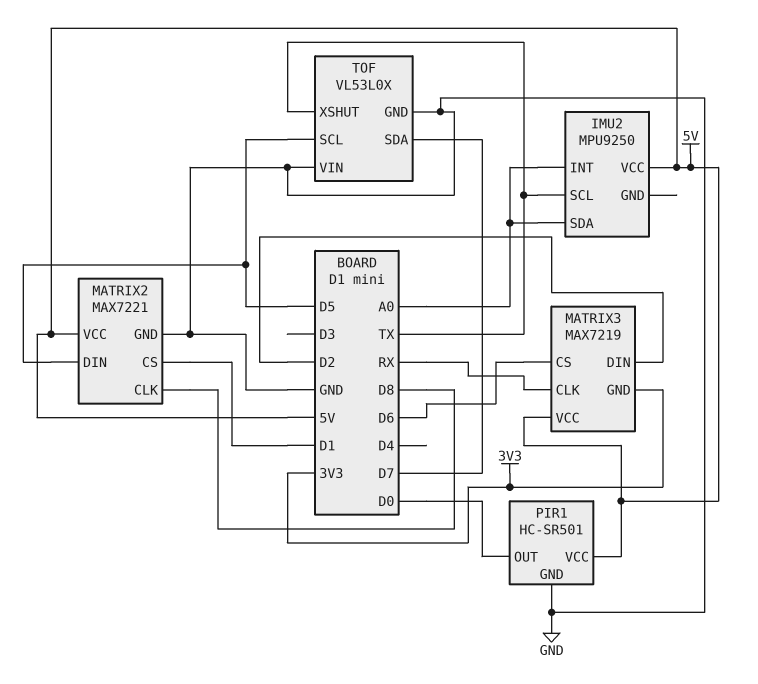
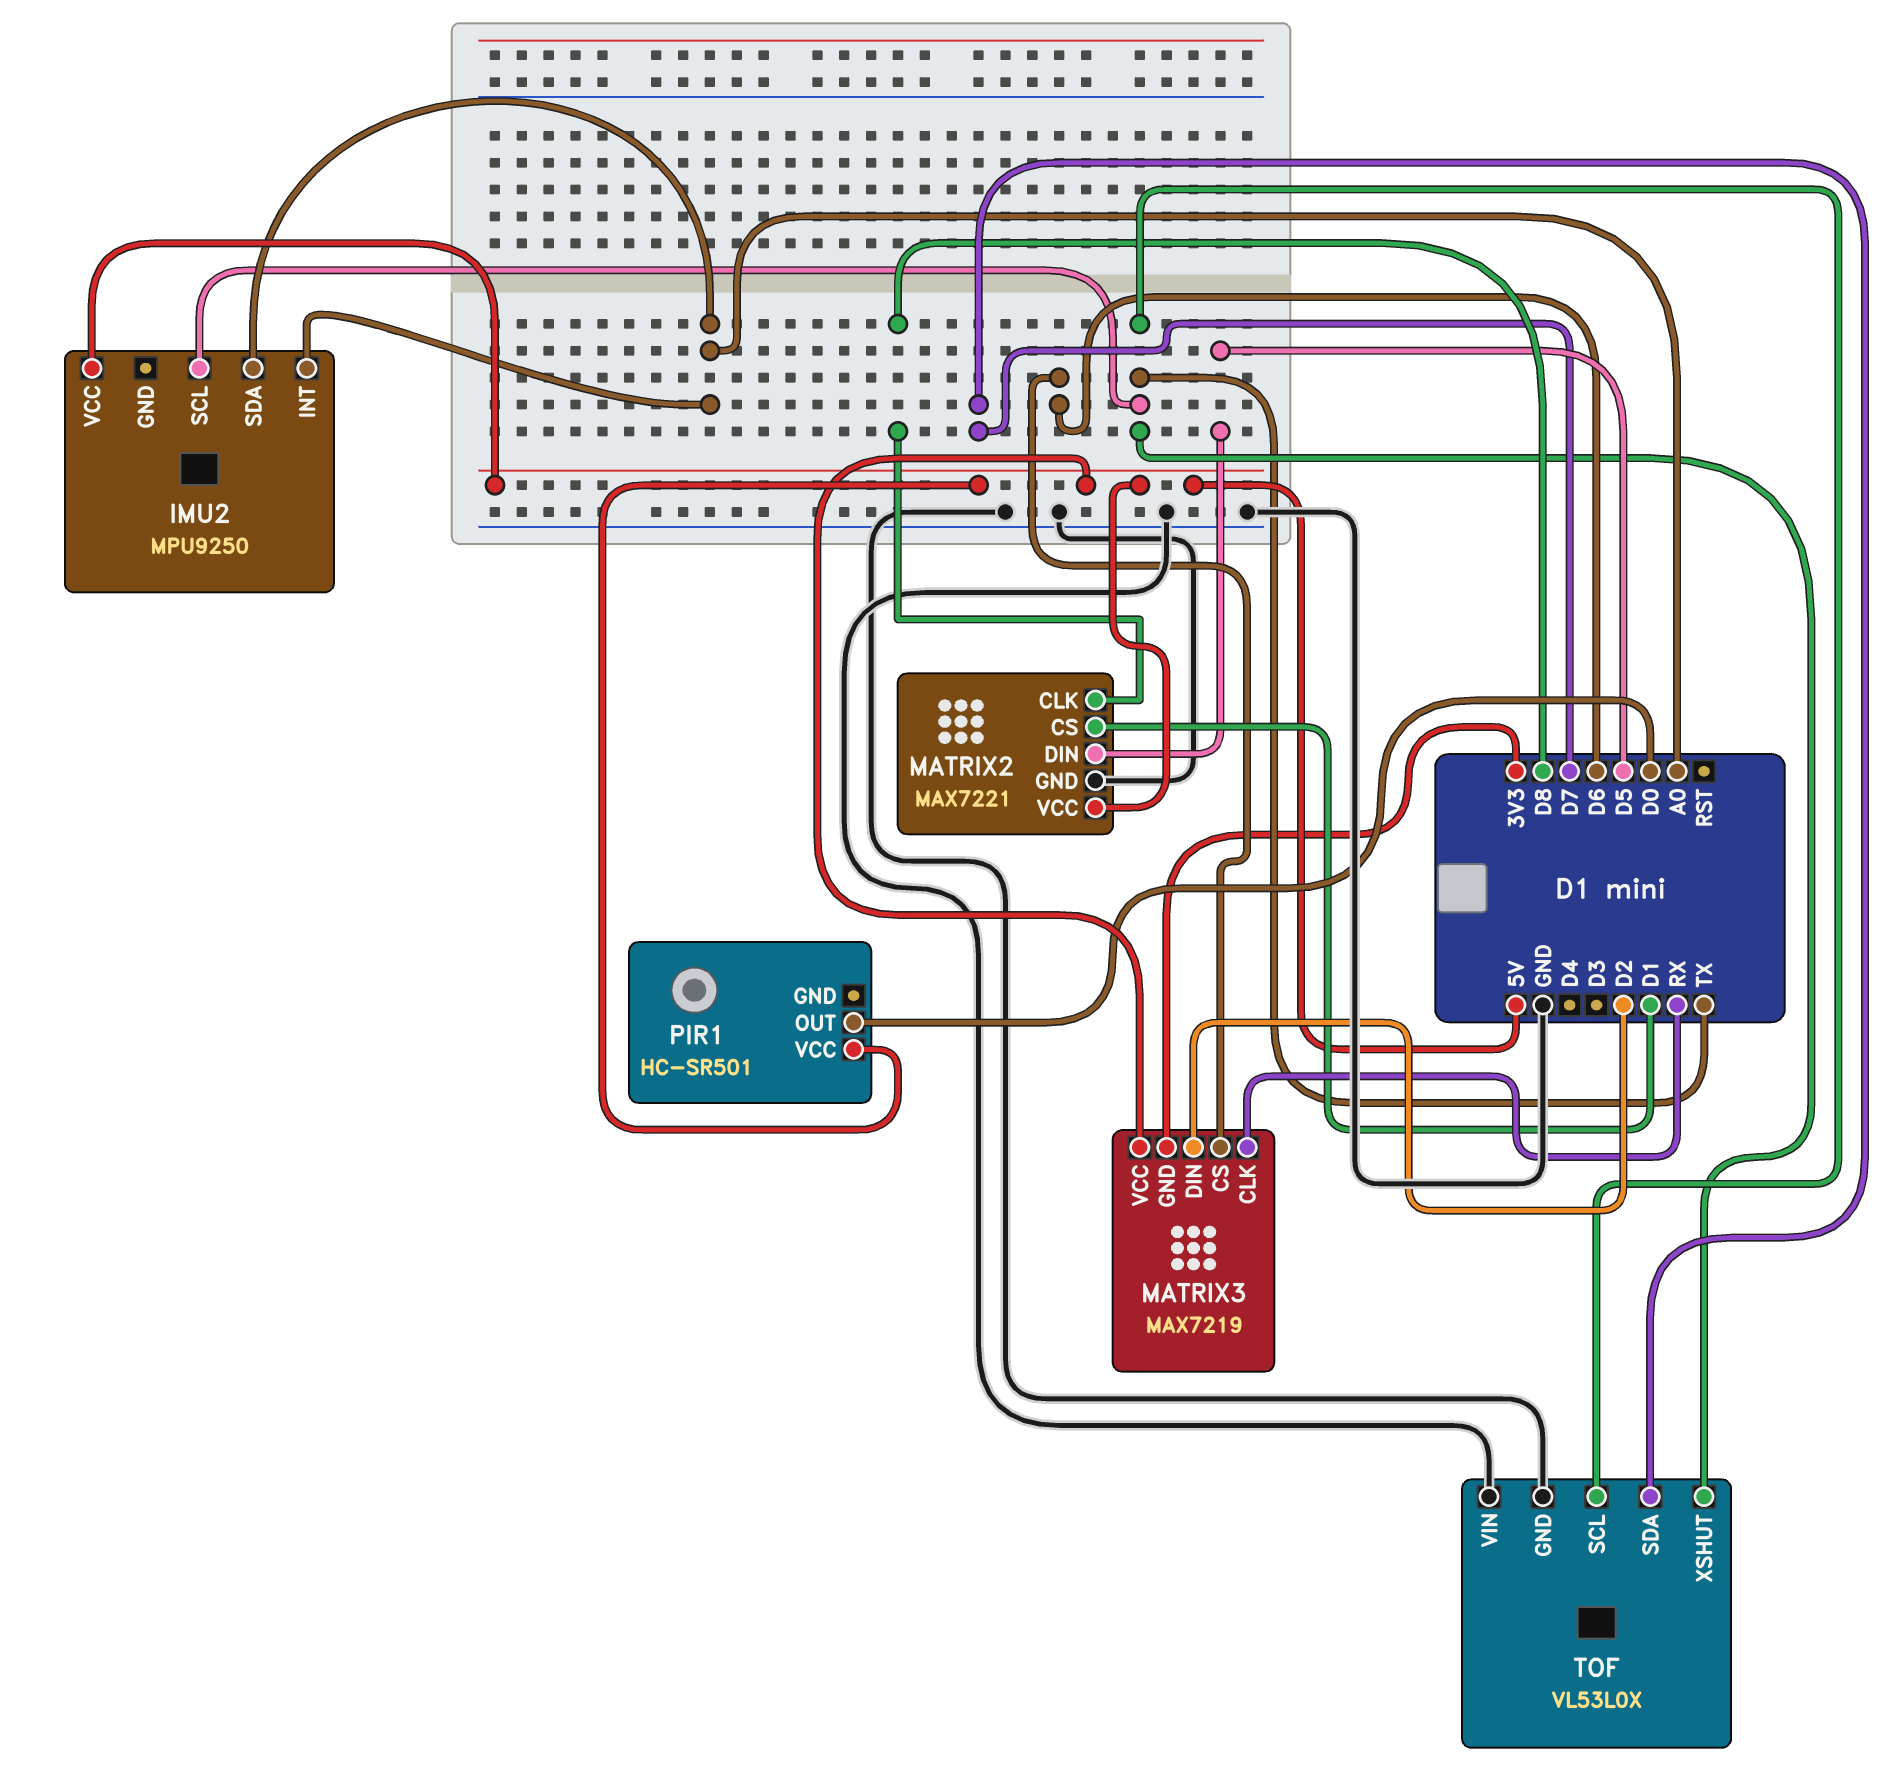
PIR1 pin GND: GND -> none
TOF pin SCL: D5 -> TX

